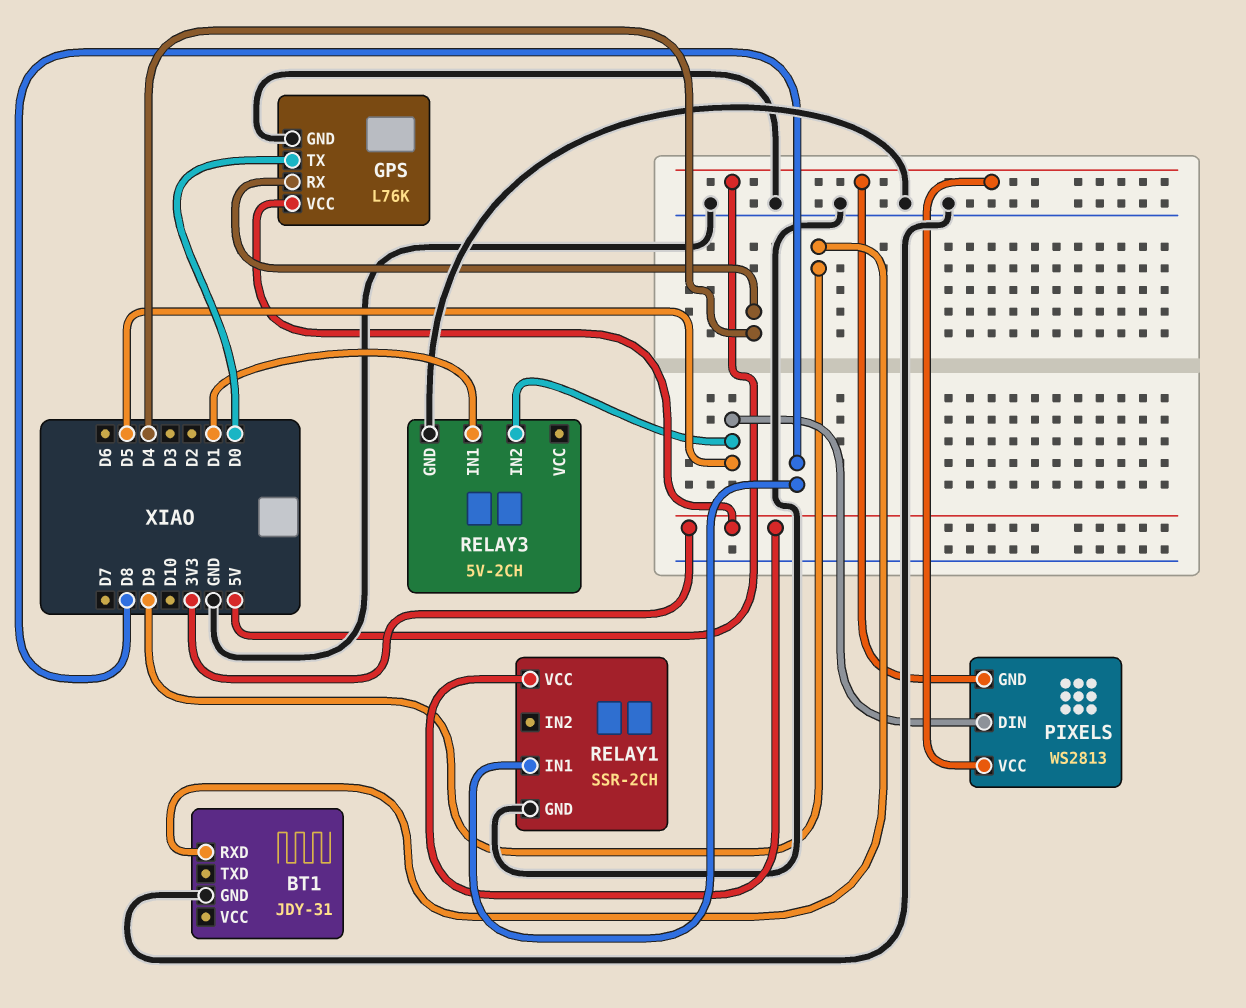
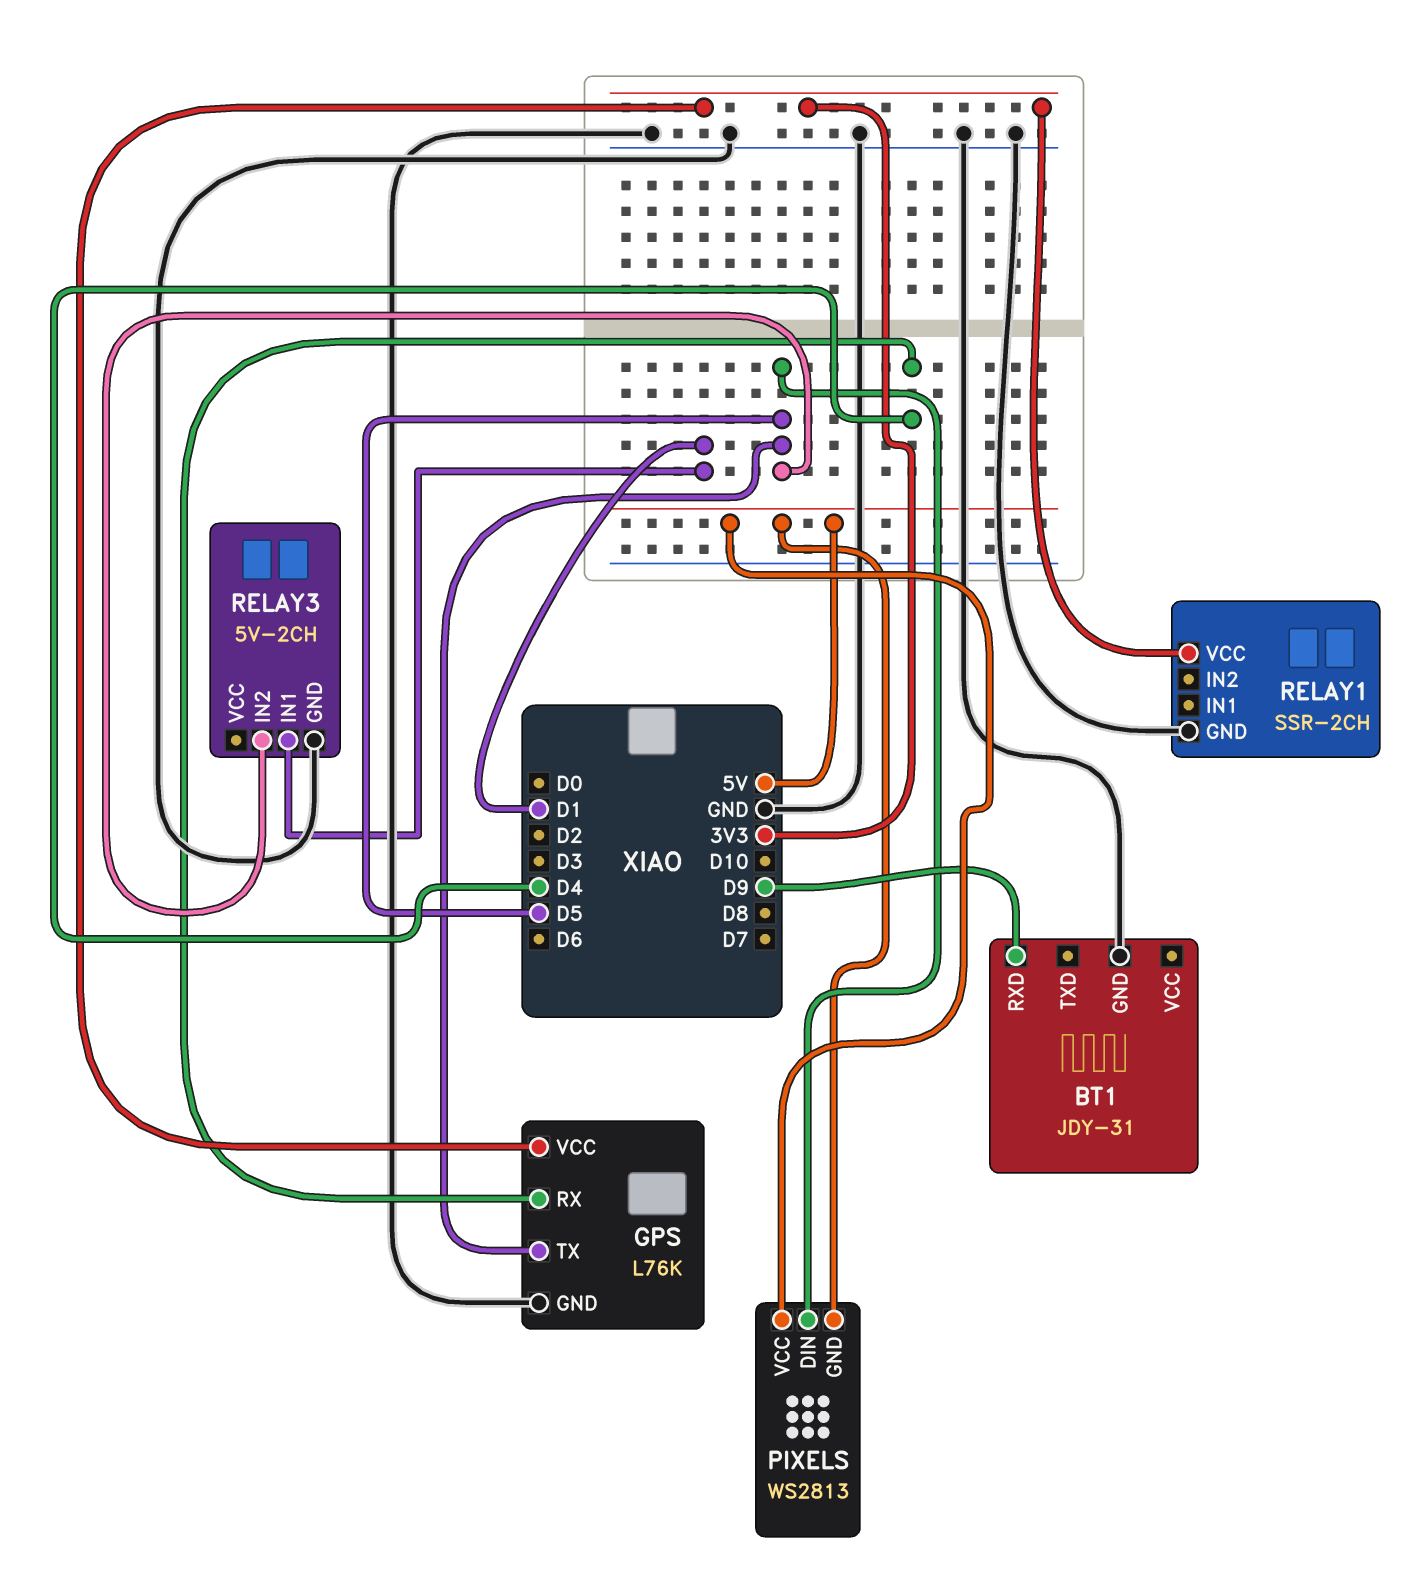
GPS pin TX: D0 -> D5
RELAY1 pin IN1: D8 -> none

